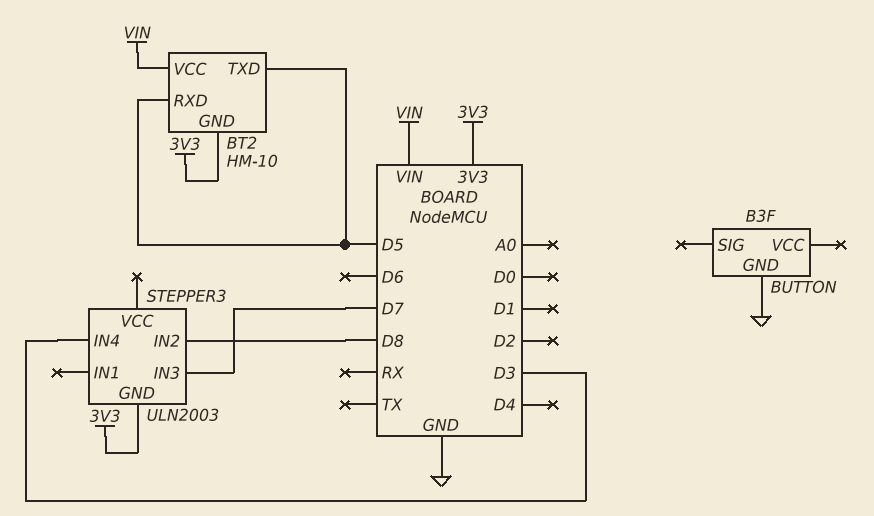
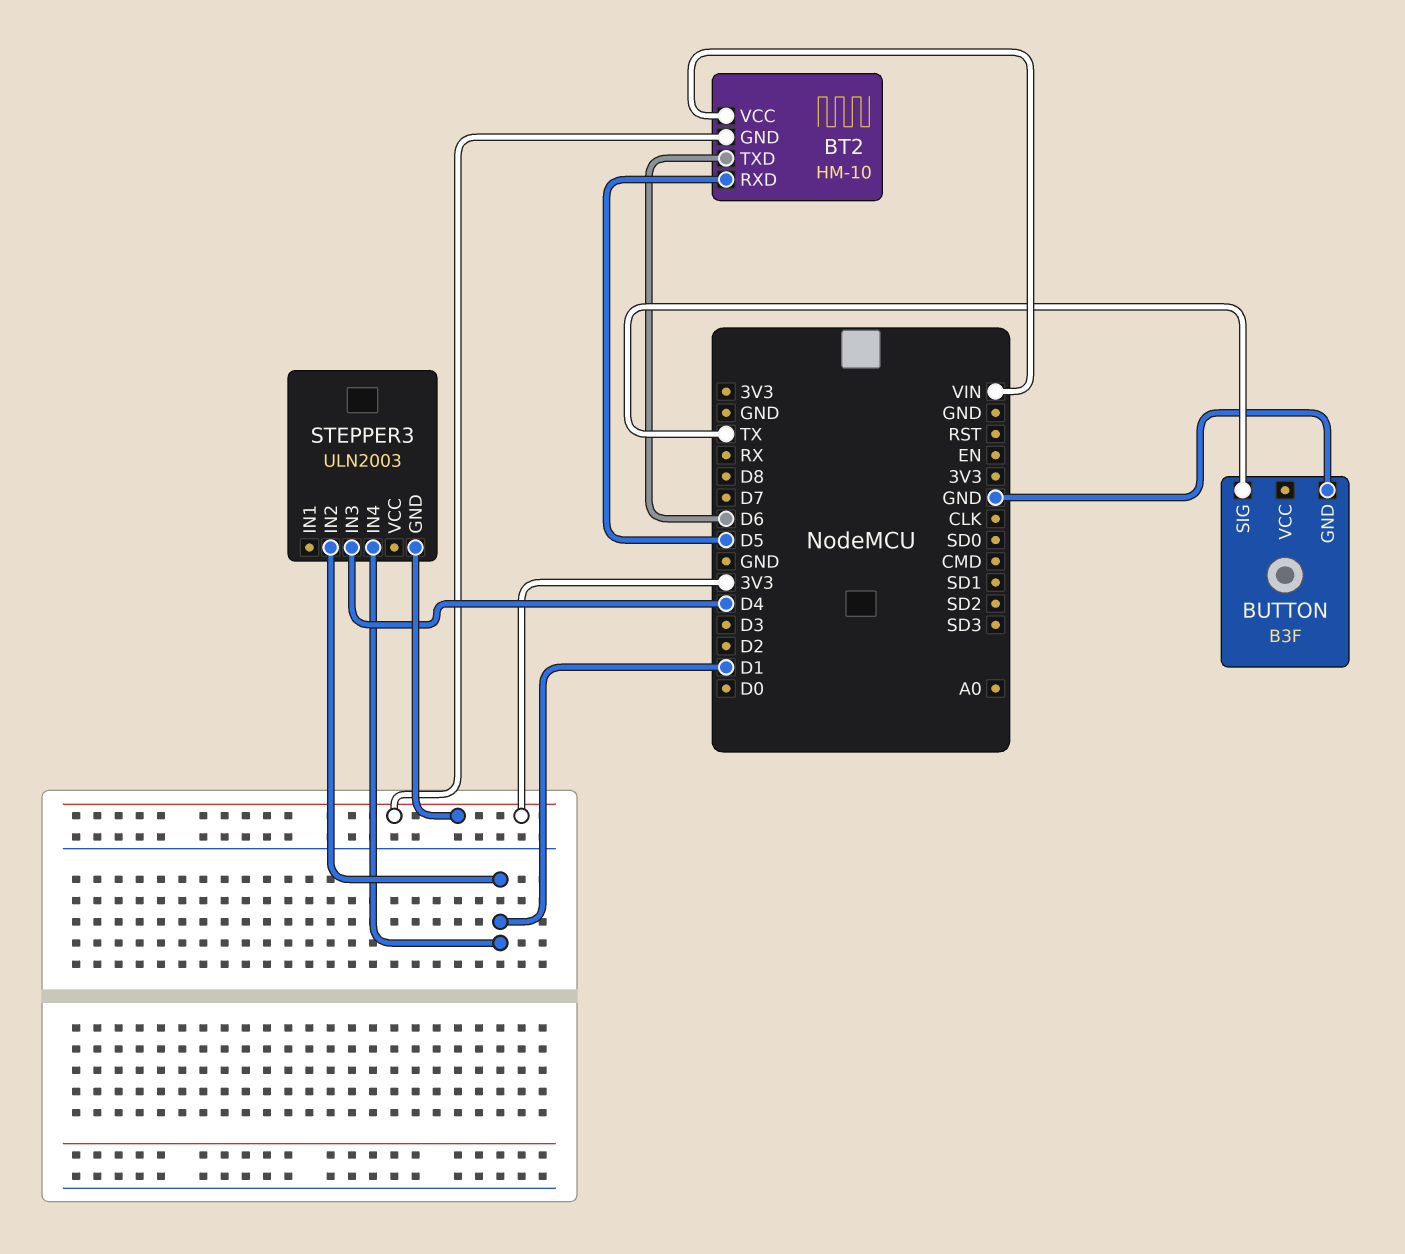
BT2 pin TXD: D5 -> D6
BUTTON pin SIG: none -> TX
STEPPER3 pin IN2: D8 -> D1
STEPPER3 pin IN3: D7 -> D4
STEPPER3 pin IN4: D3 -> D1

